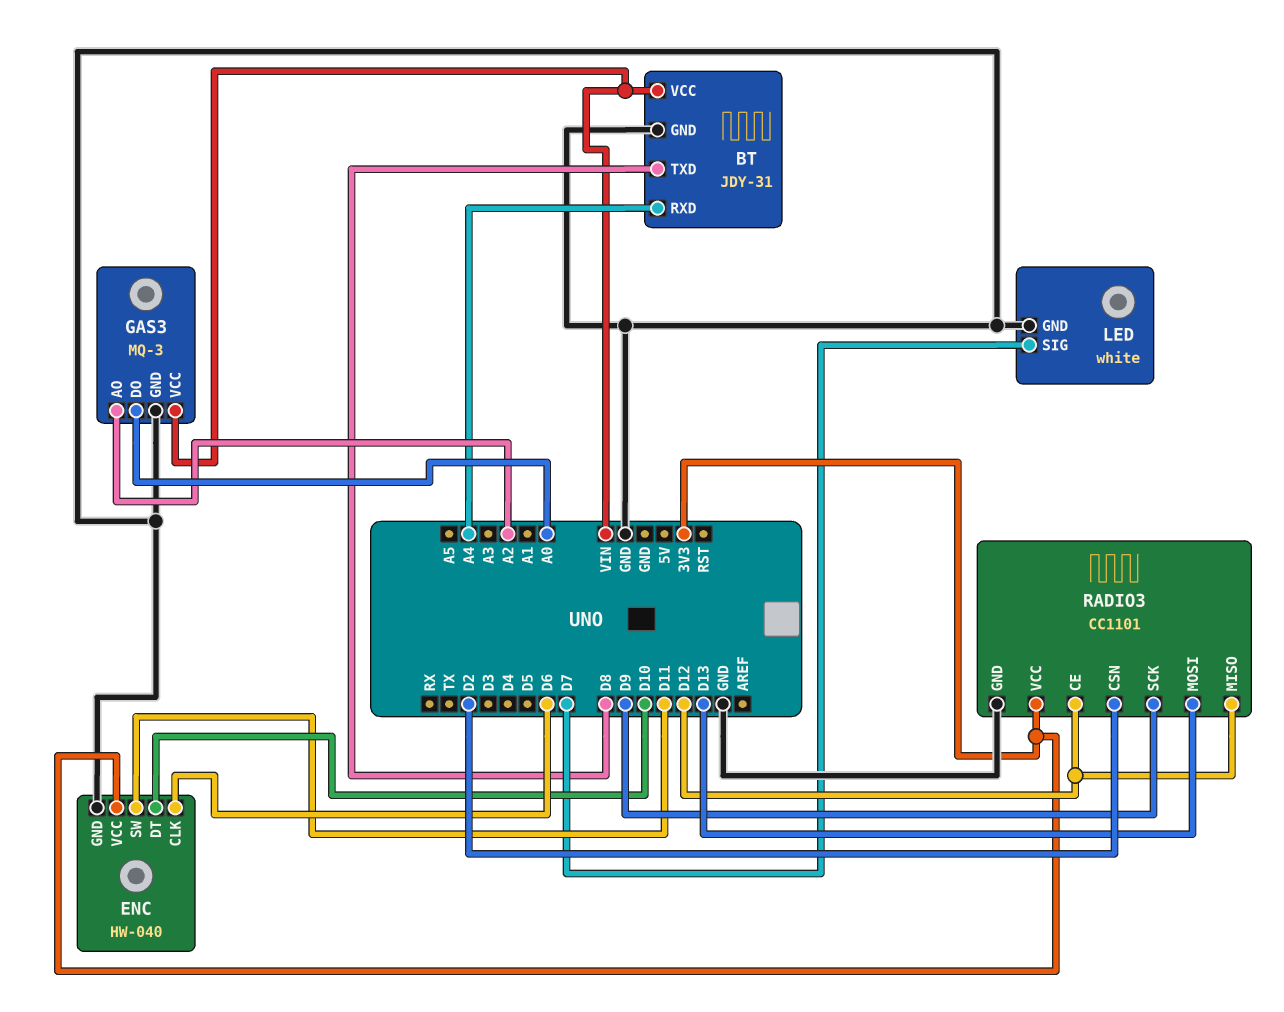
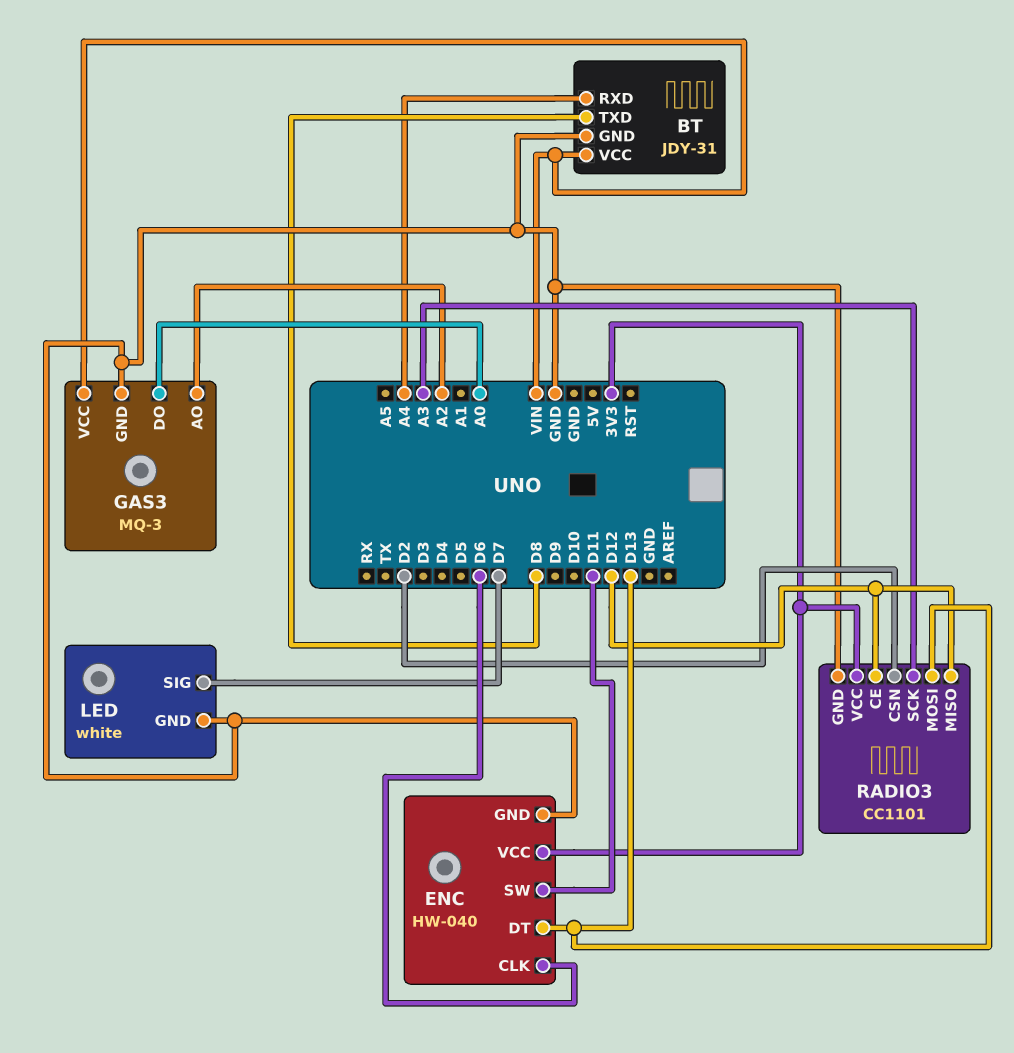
ENC pin DT: D10 -> D13
RADIO3 pin SCK: D9 -> A3

